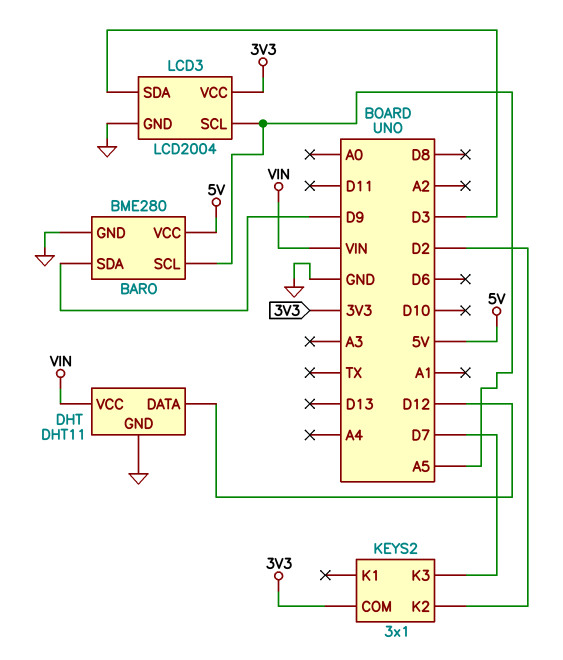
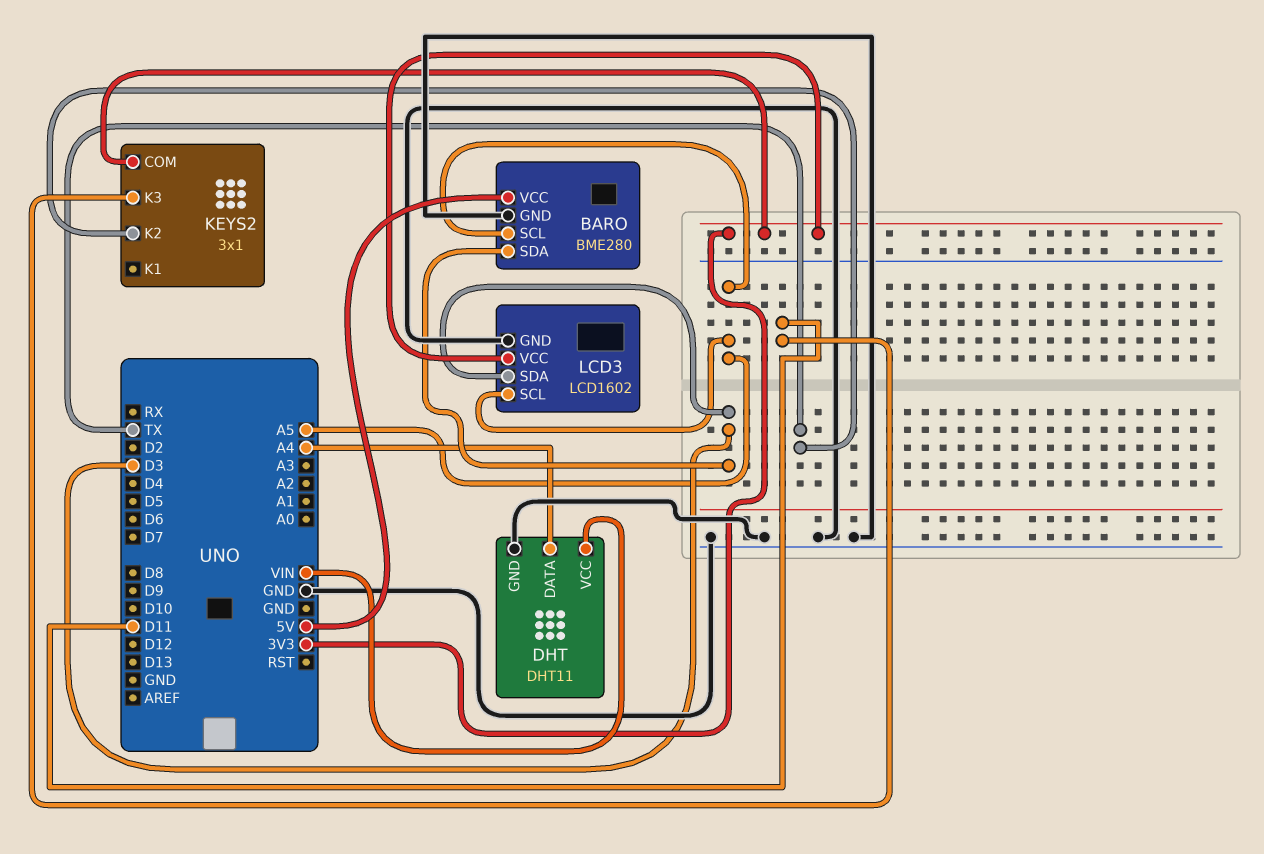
BARO pin SDA: D9 -> D3
DHT pin DATA: D12 -> A4
KEYS2 pin K2: D2 -> TX
KEYS2 pin K3: D7 -> D11
LCD3: LCD2004 -> LCD1602

